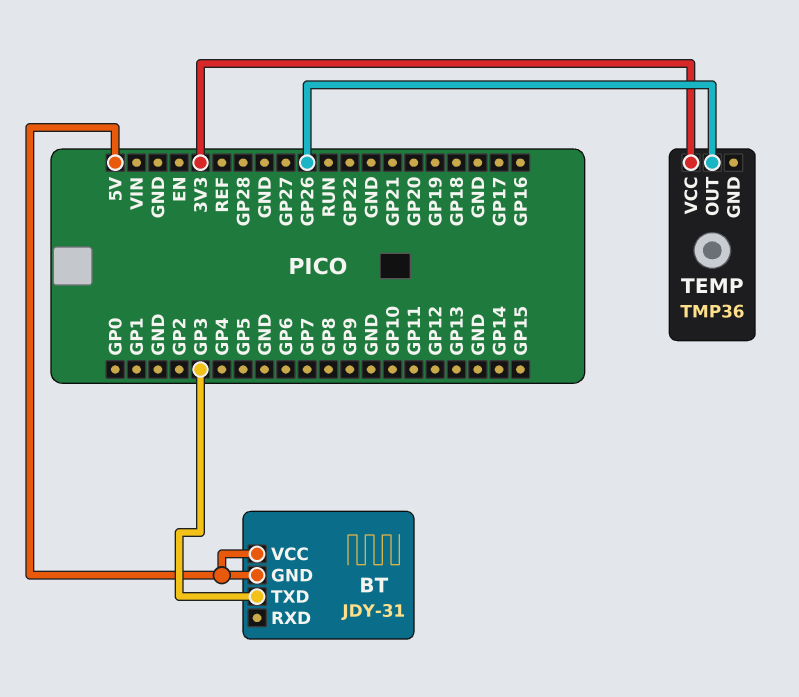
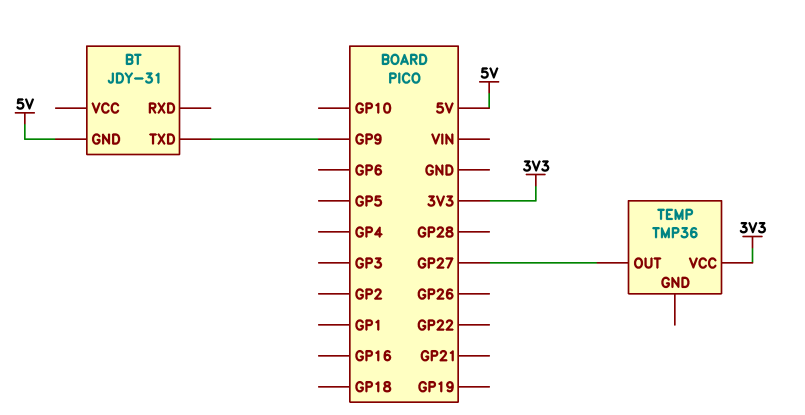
BT pin TXD: GP3 -> GP9
BT pin VCC: 5V -> none
TEMP pin OUT: GP26 -> GP27

